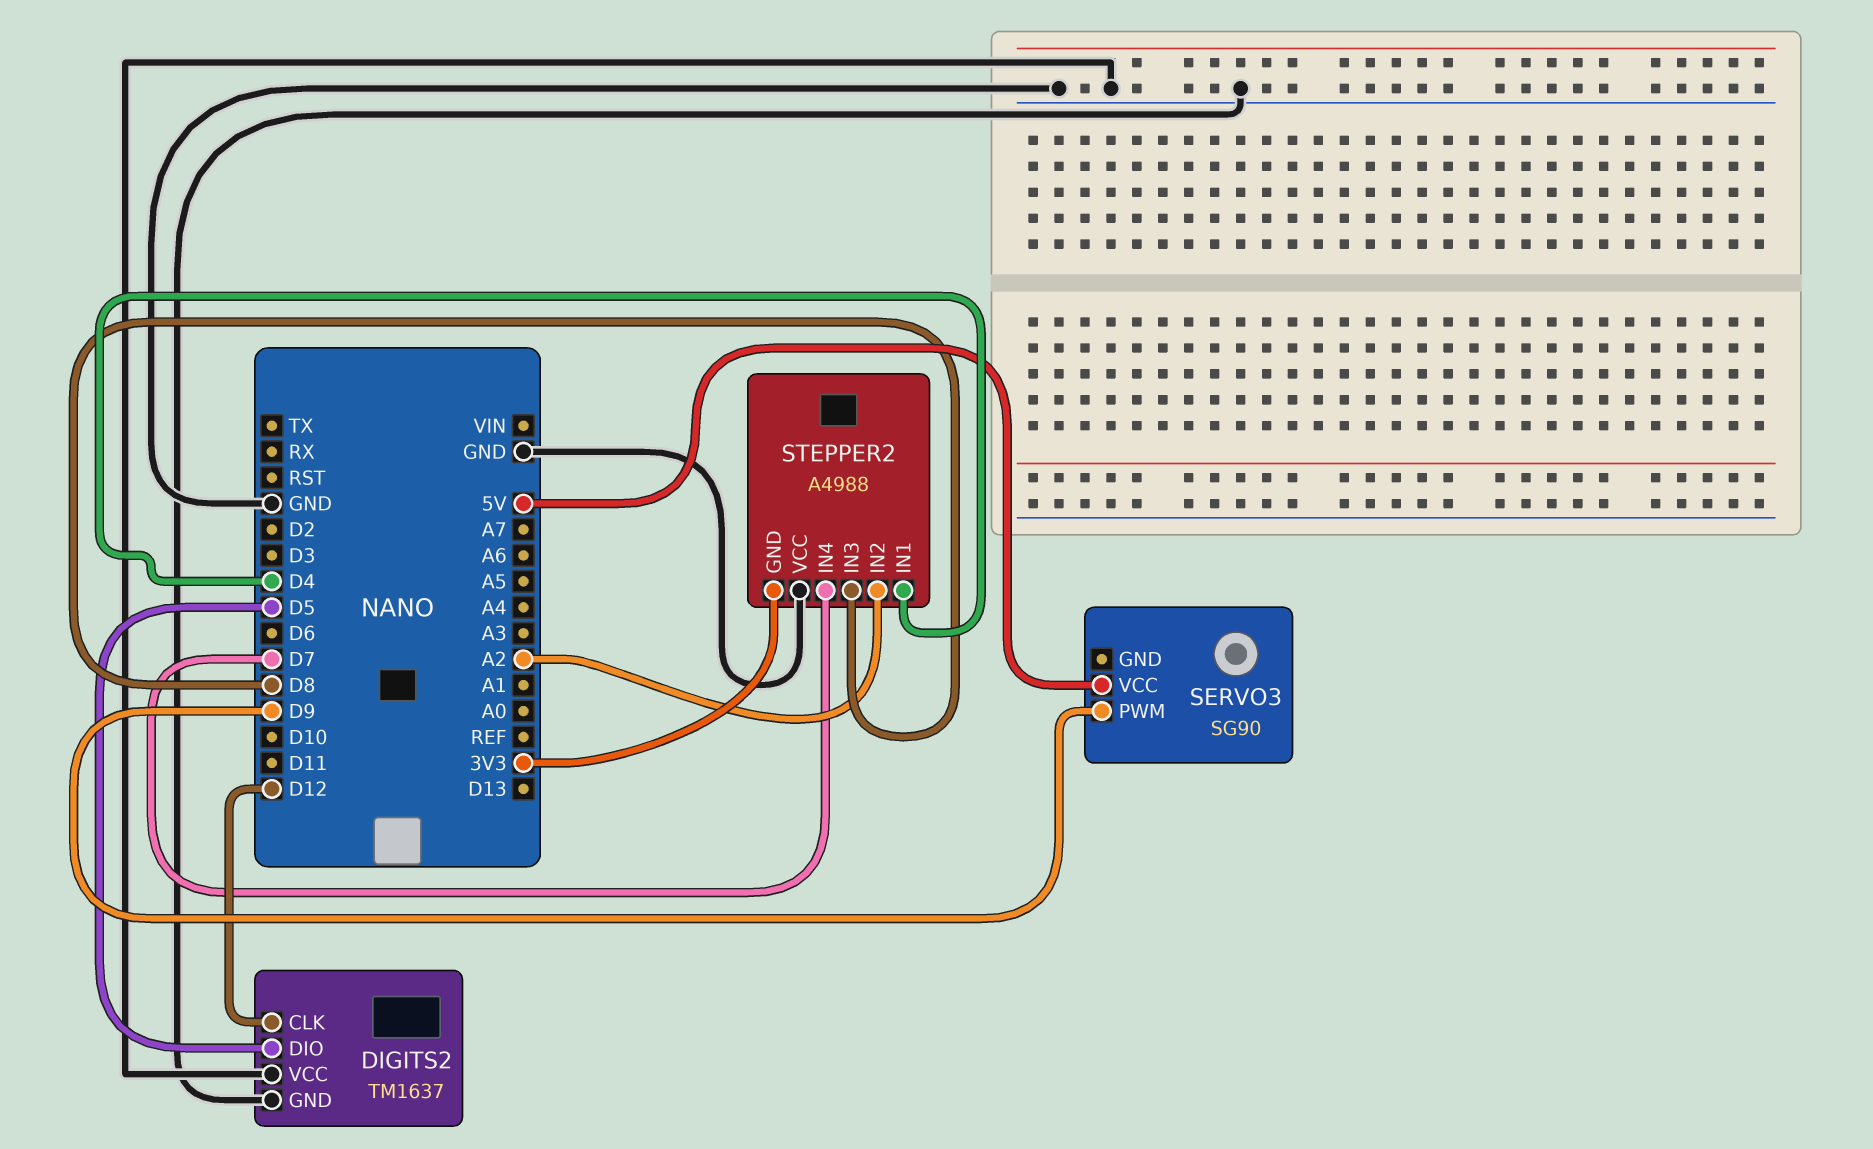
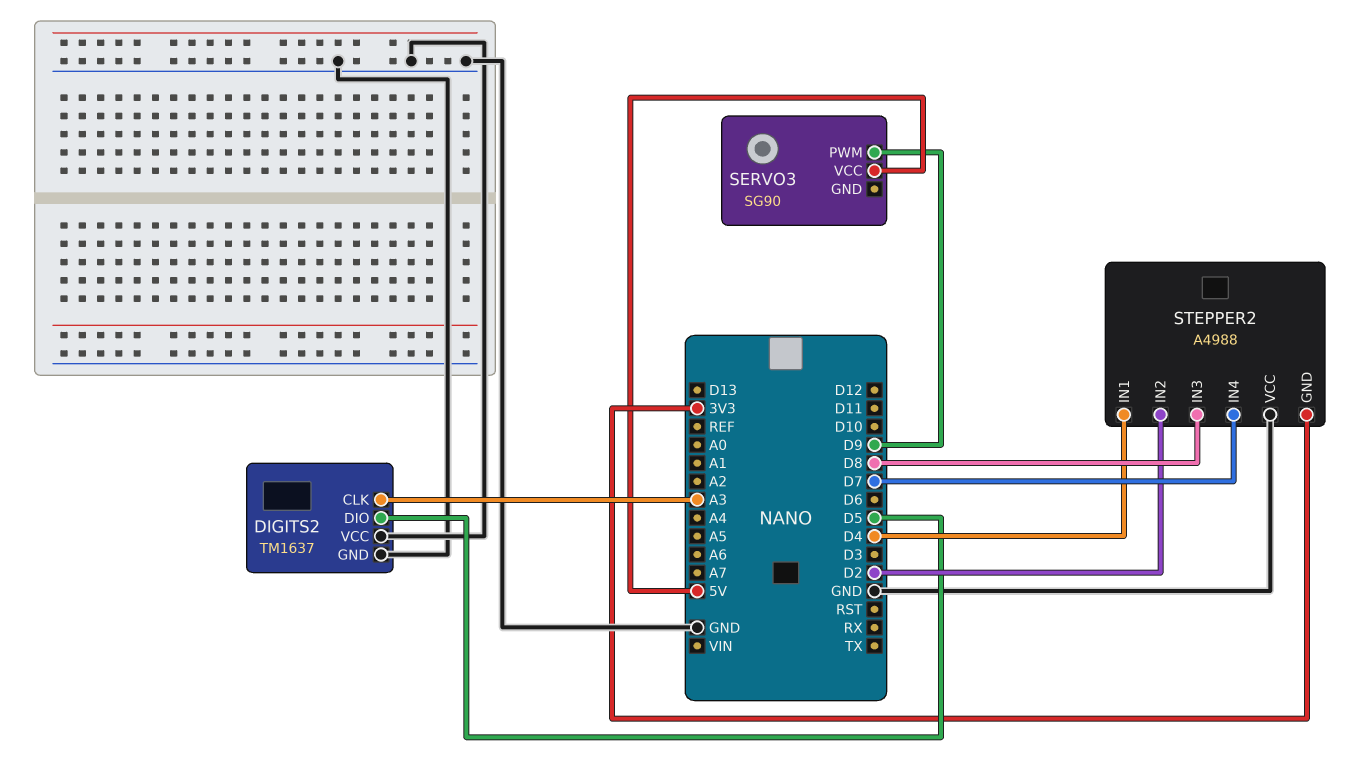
DIGITS2 pin CLK: D12 -> A3
STEPPER2 pin IN2: A2 -> D2

